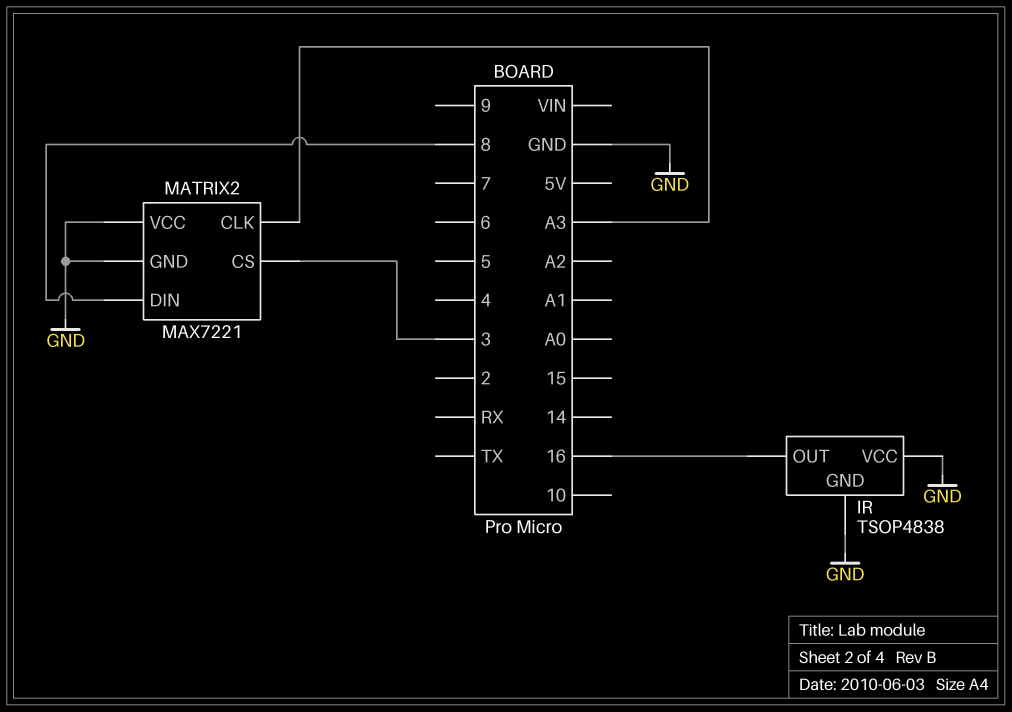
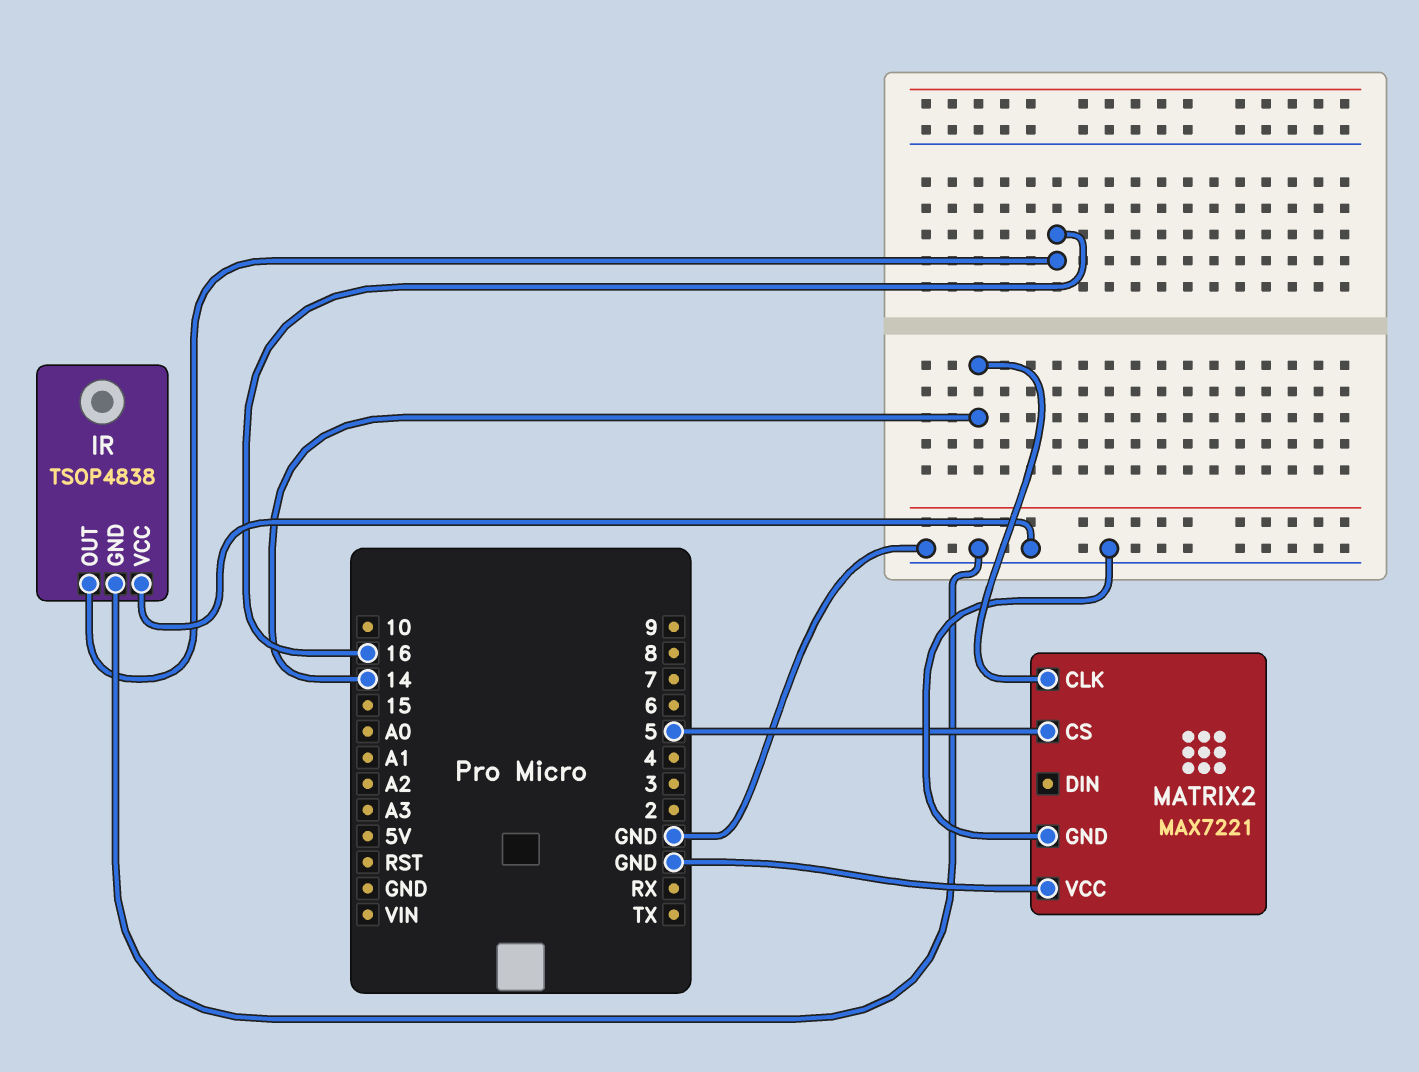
MATRIX2 pin CLK: A3 -> 14
MATRIX2 pin CS: 3 -> 5
MATRIX2 pin DIN: 8 -> none

